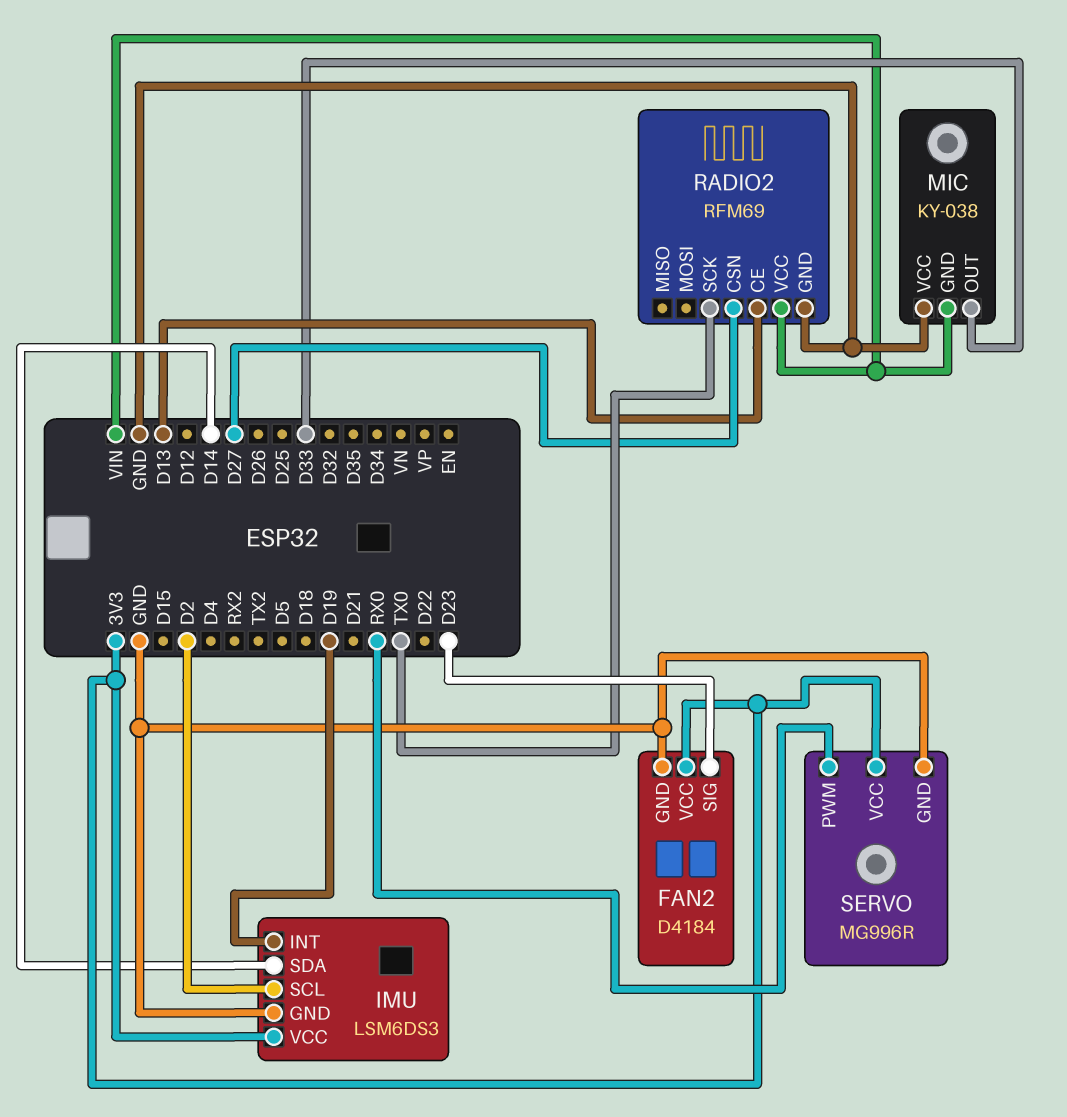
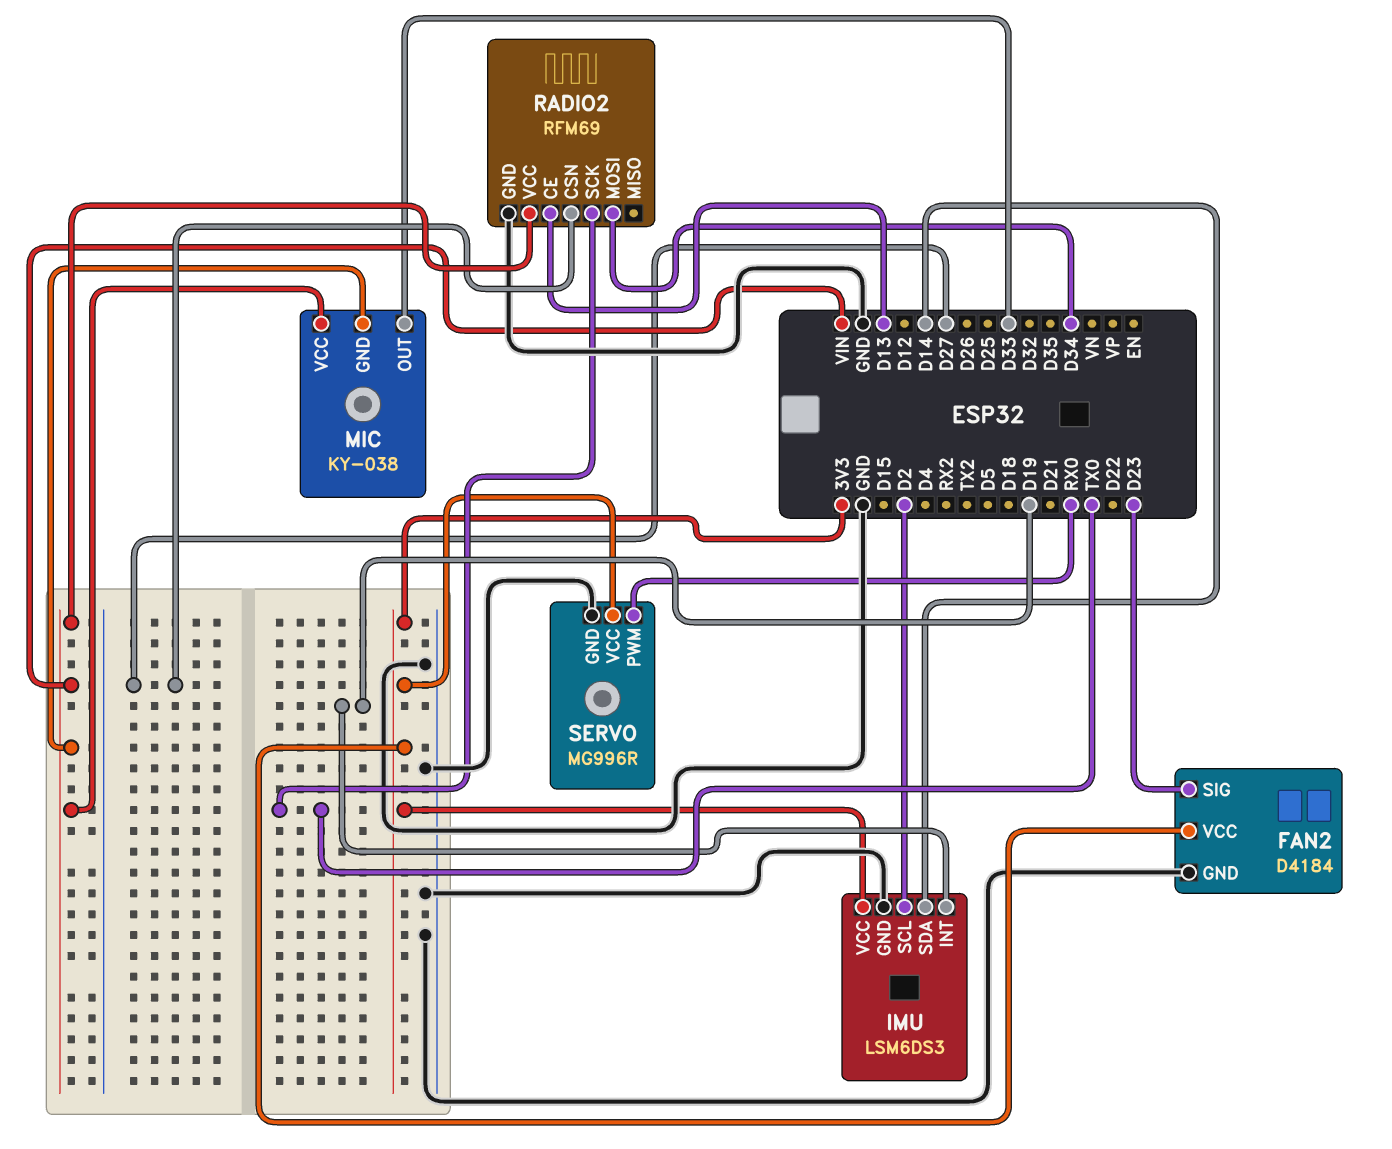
MIC pin VCC: GND -> VIN
RADIO2 pin MOSI: none -> D34

